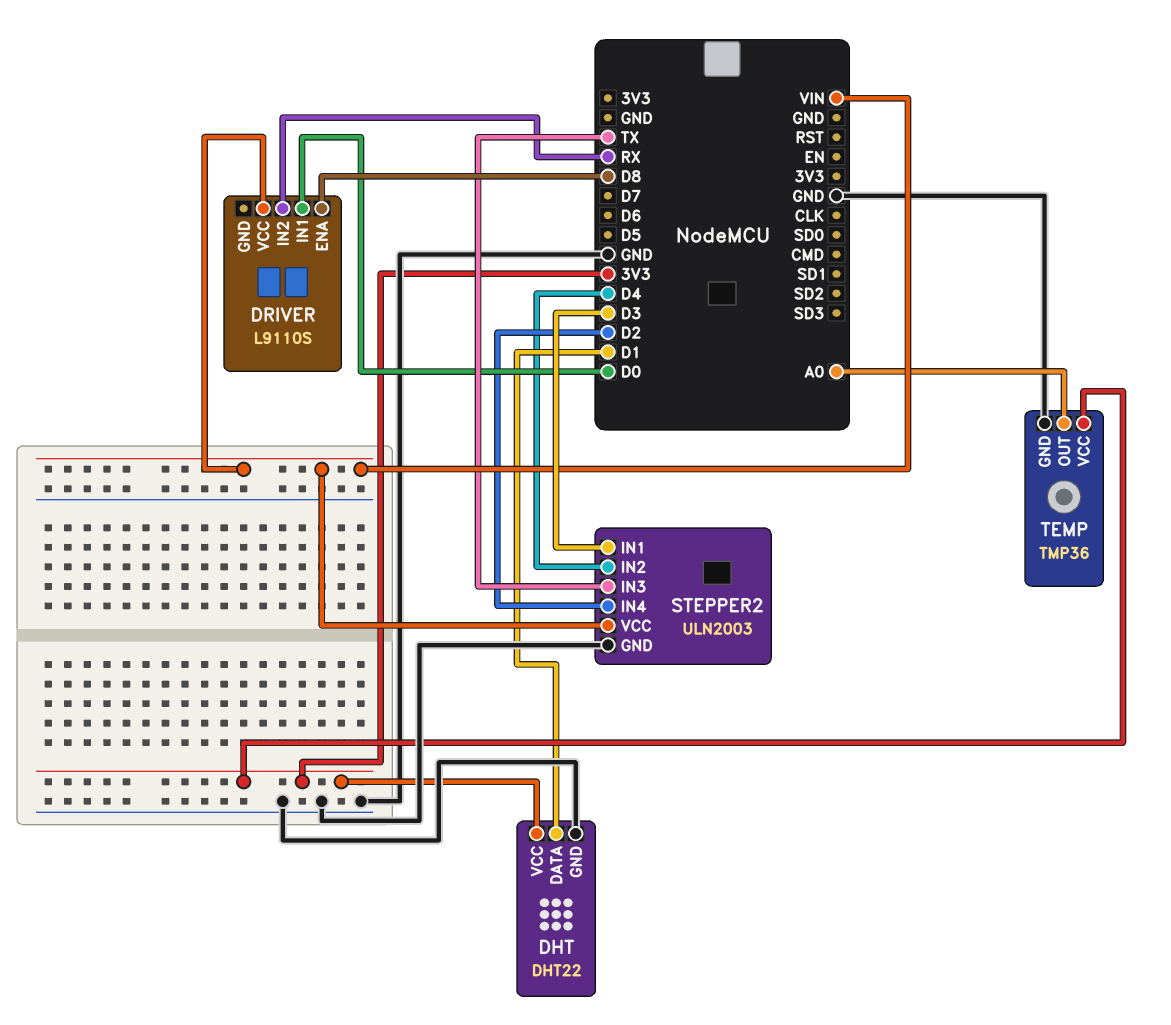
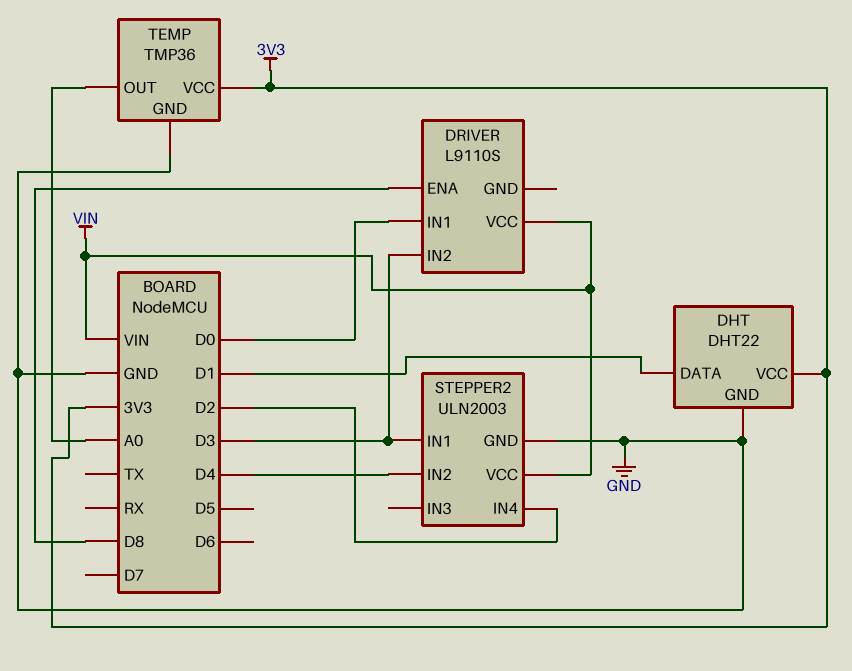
DRIVER pin IN2: RX -> D3
STEPPER2 pin IN3: TX -> none

